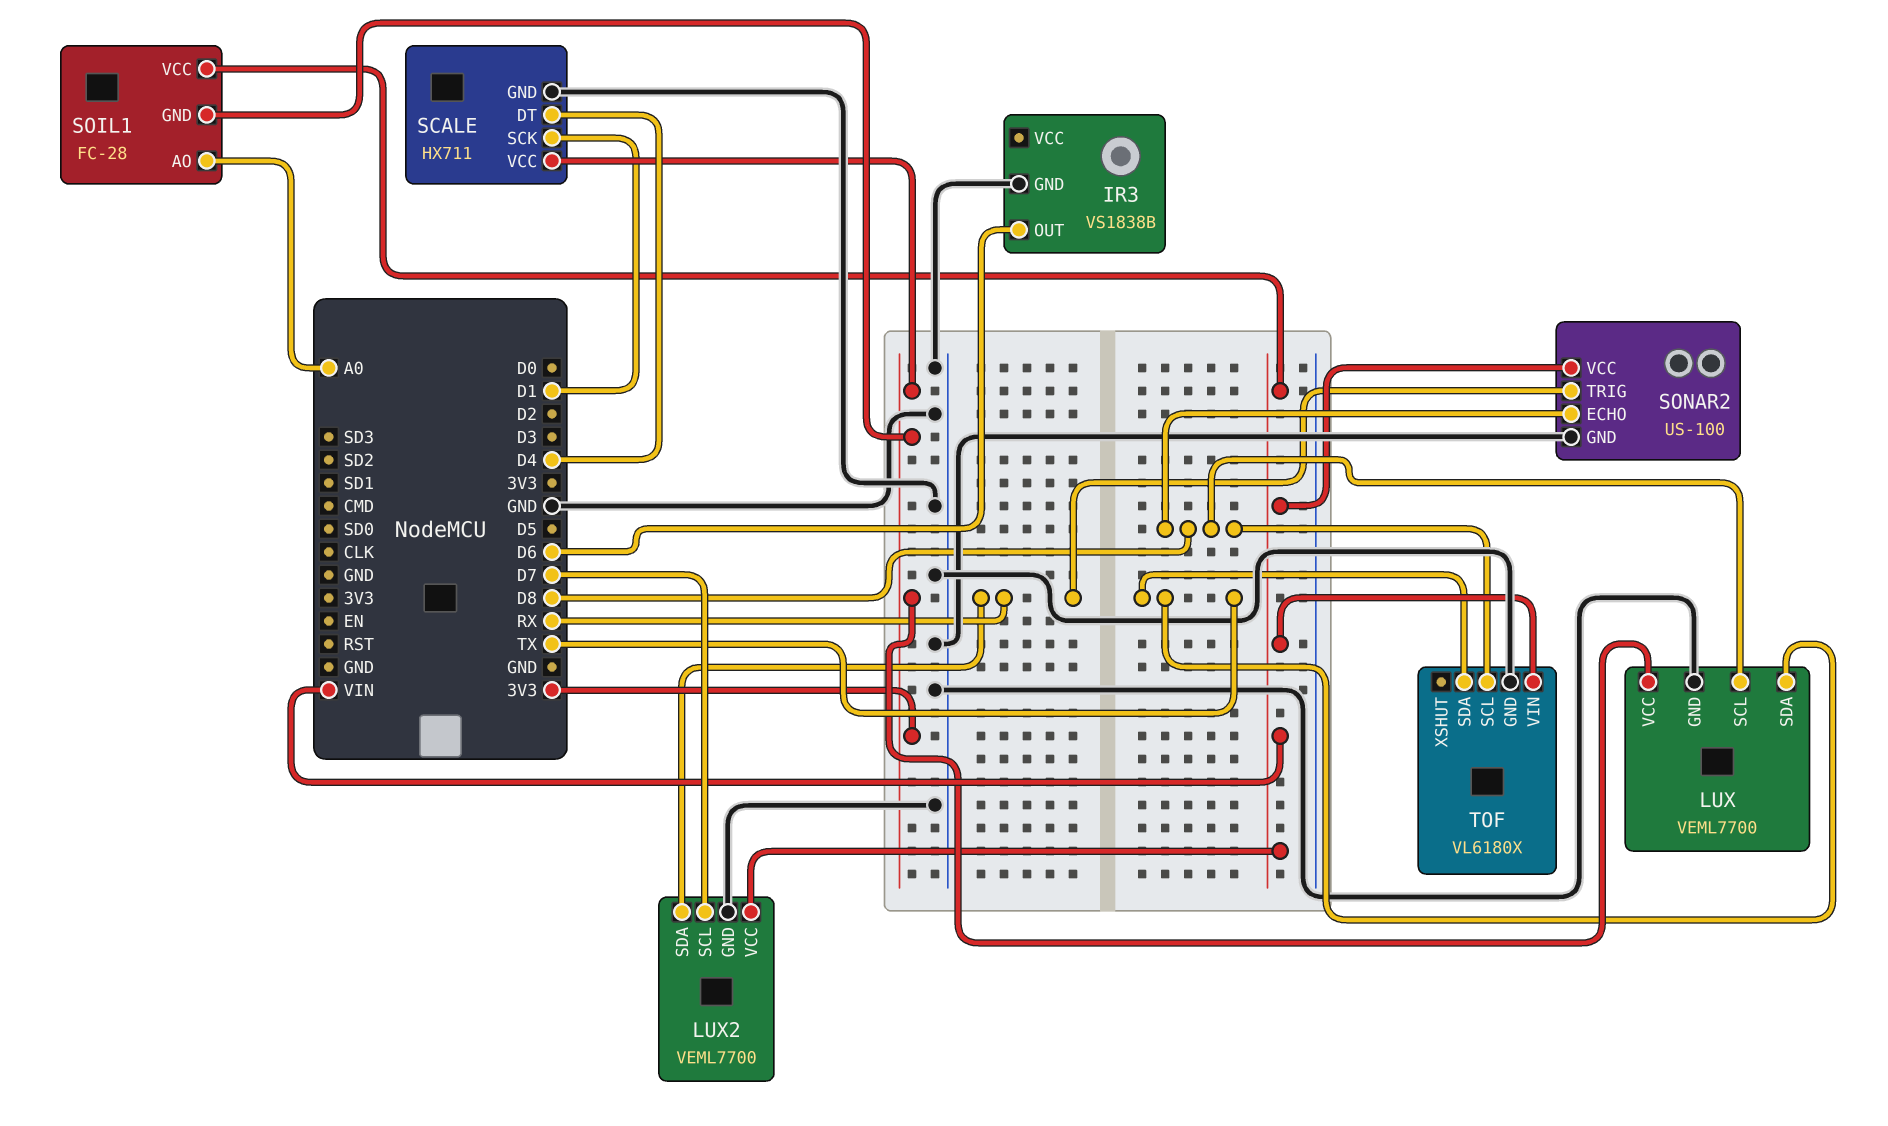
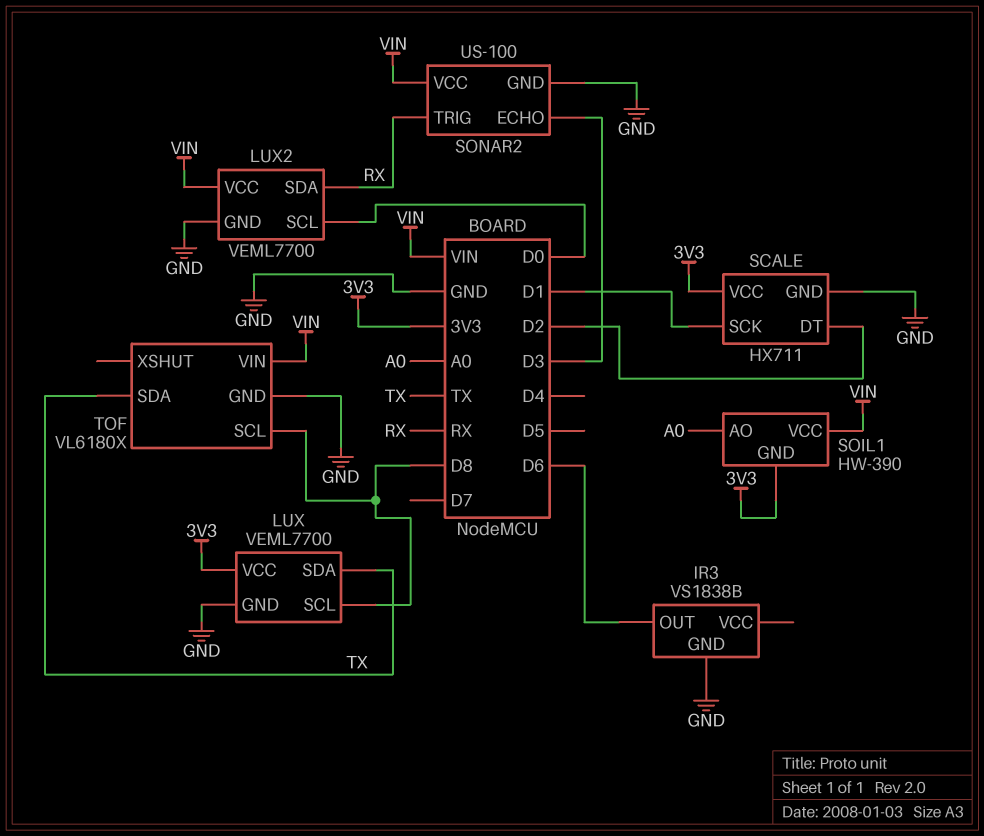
LUX2 pin SCL: D7 -> D0
SCALE pin DT: D4 -> D2
SOIL1: FC-28 -> HW-390
SONAR2 pin ECHO: D8 -> D3

